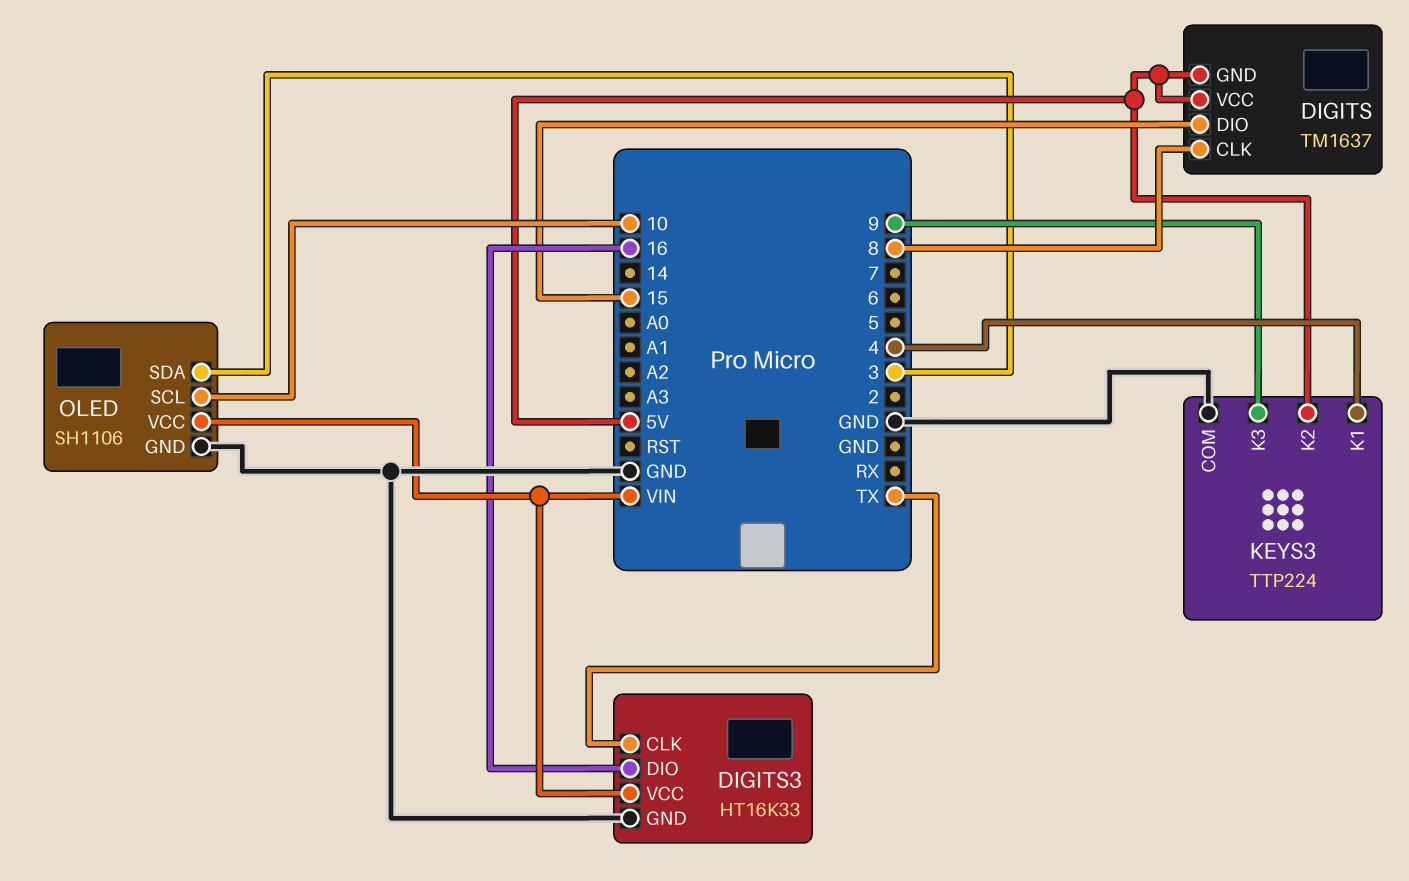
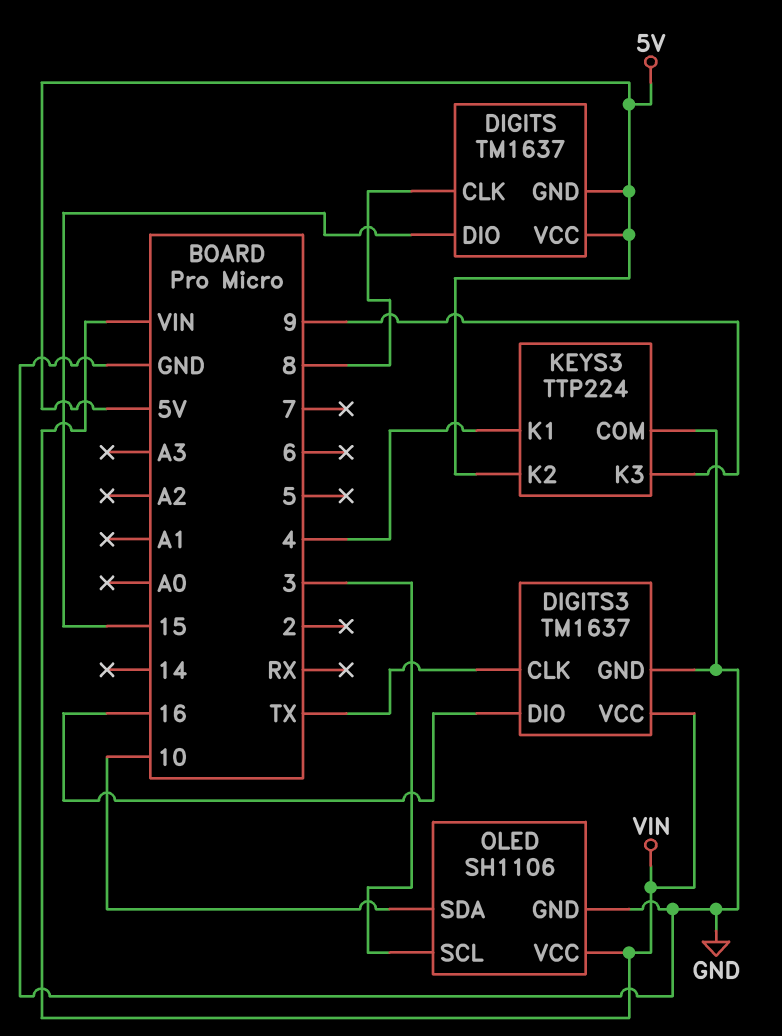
DIGITS3: HT16K33 -> TM1637
OLED pin SCL: 10 -> 3
OLED pin SDA: 3 -> 10

